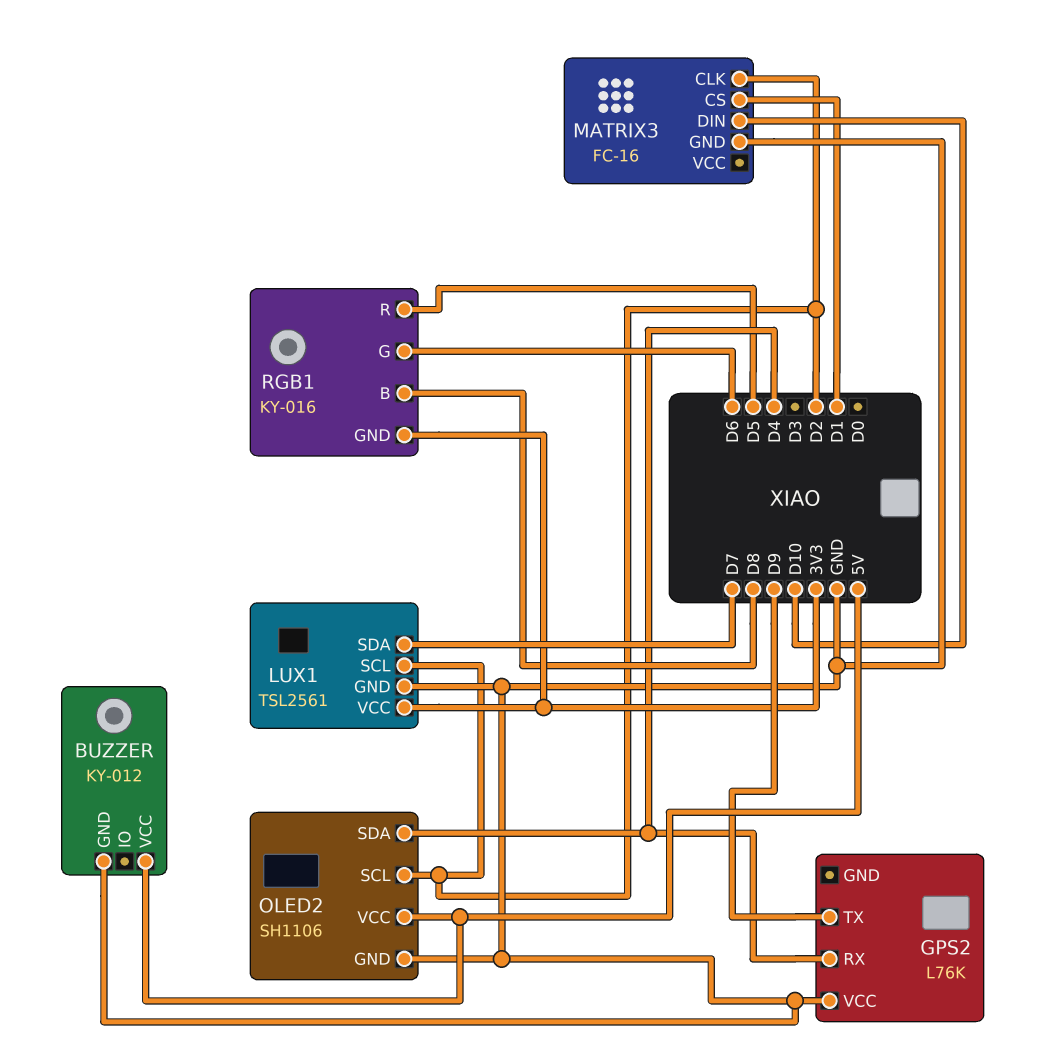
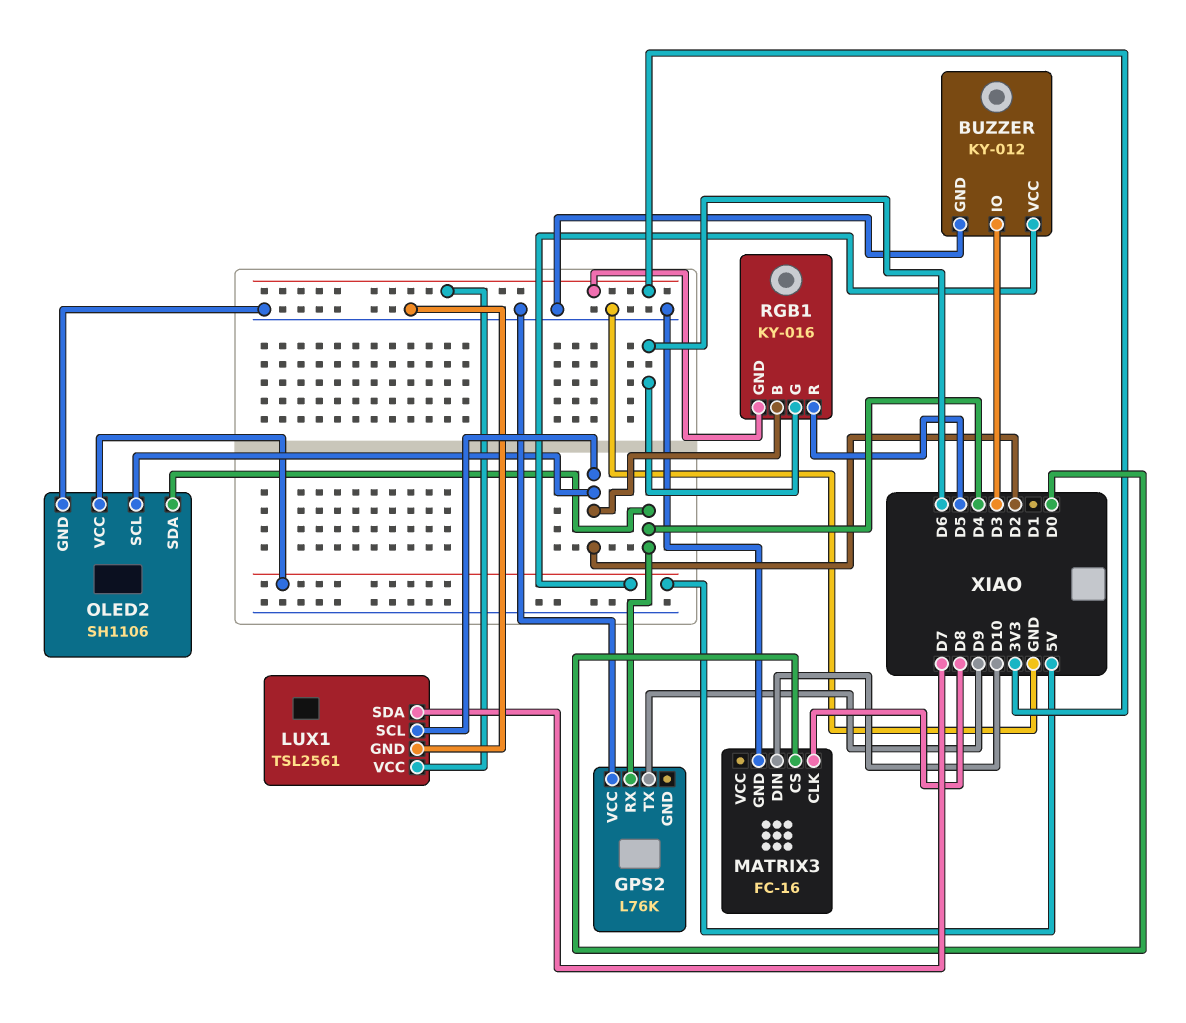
BUZZER pin IO: none -> D3
MATRIX3 pin CLK: D2 -> D8
MATRIX3 pin CS: D1 -> D0
RGB1 pin B: D8 -> D2

